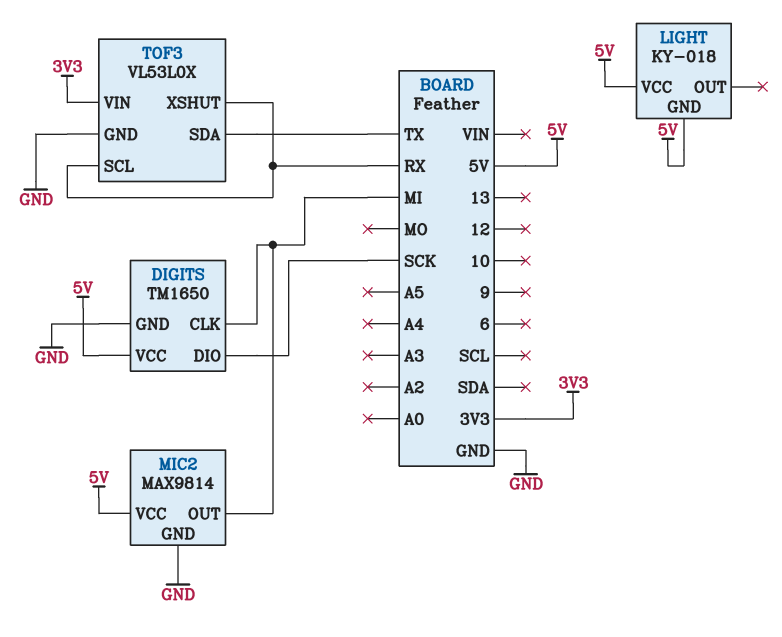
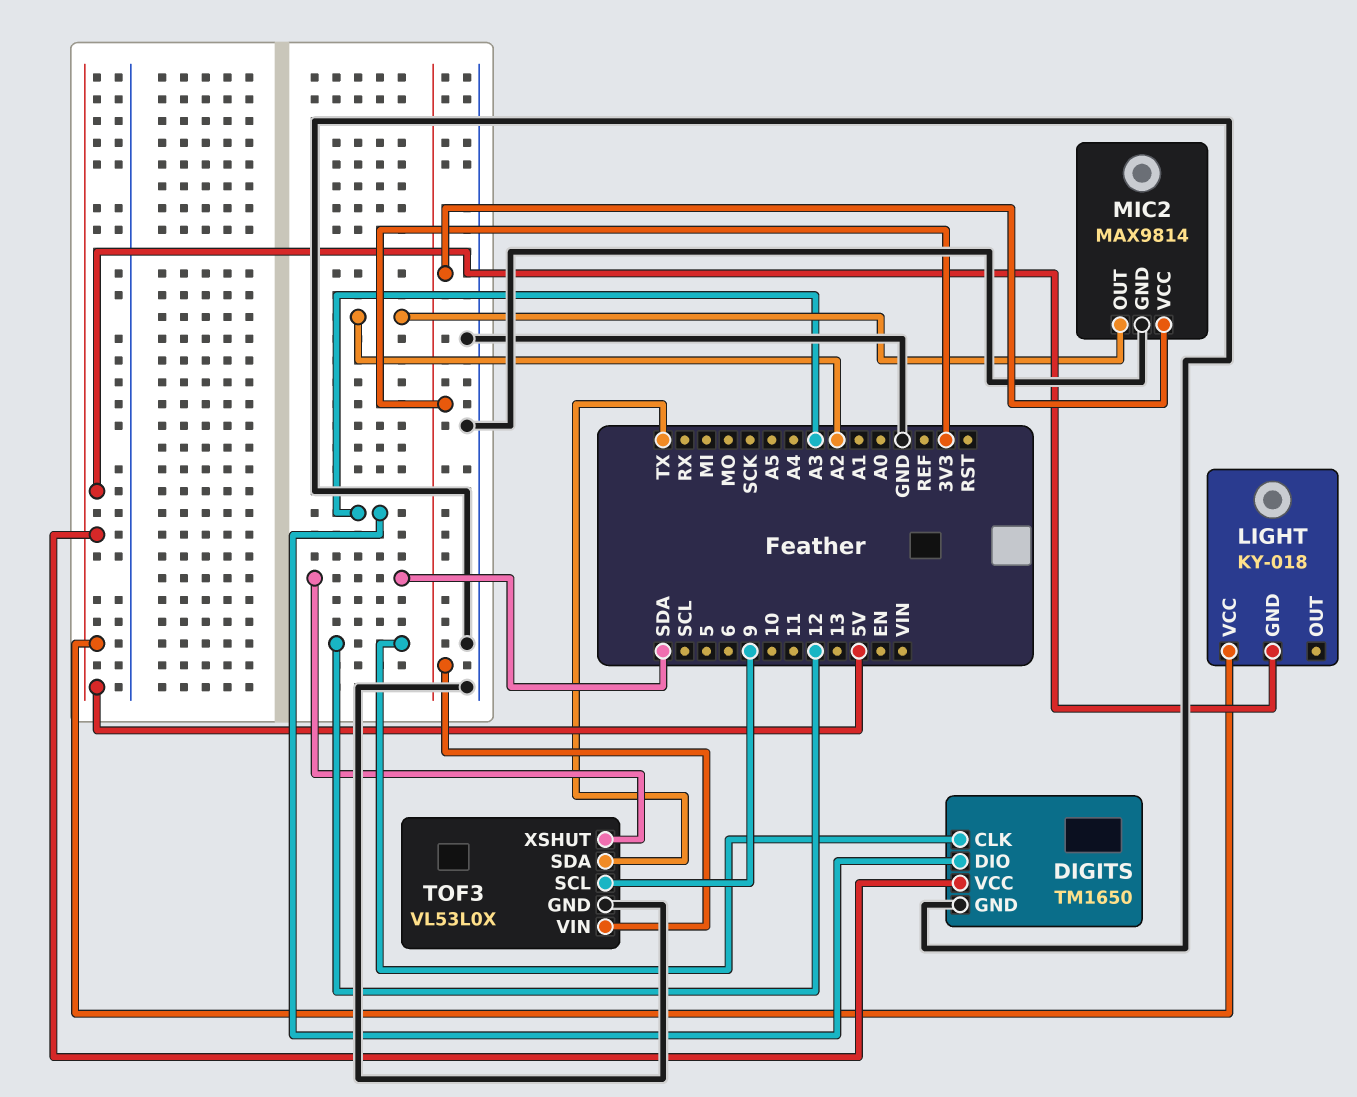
DIGITS pin CLK: MI -> 12
DIGITS pin DIO: SCK -> A3
MIC2 pin OUT: MI -> A2
MIC2 pin VCC: 5V -> 3V3
TOF3 pin SCL: RX -> 9
TOF3 pin XSHUT: RX -> SDA

